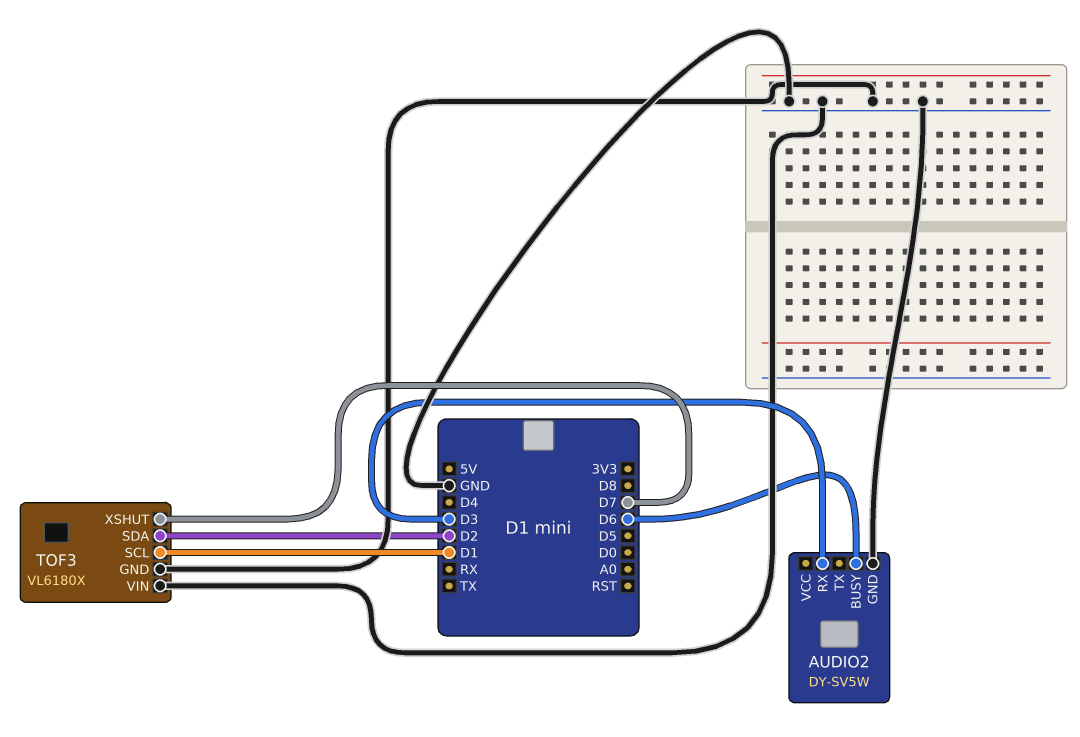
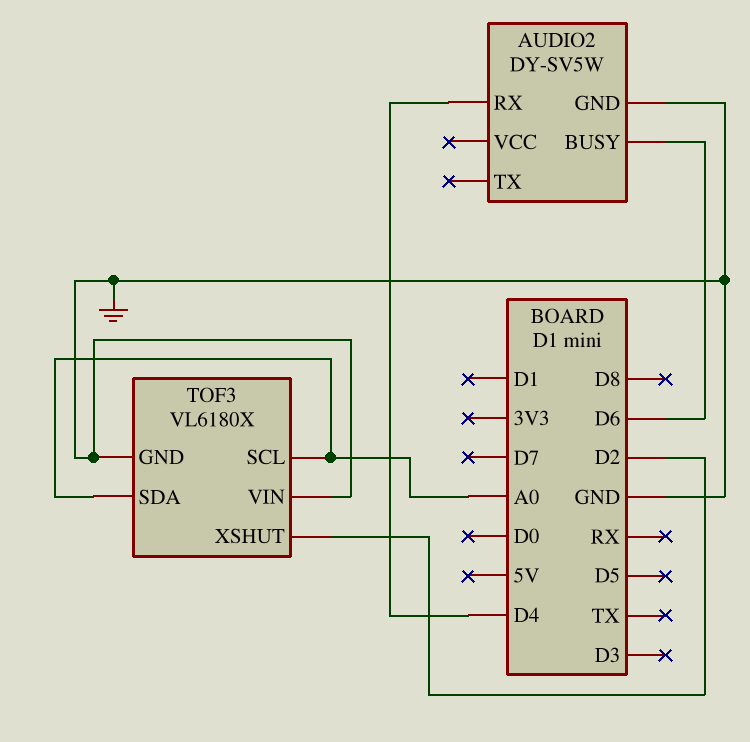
AUDIO2 pin RX: D3 -> D4
TOF3 pin SCL: D1 -> A0
TOF3 pin SDA: D2 -> A0
TOF3 pin XSHUT: D7 -> D2

